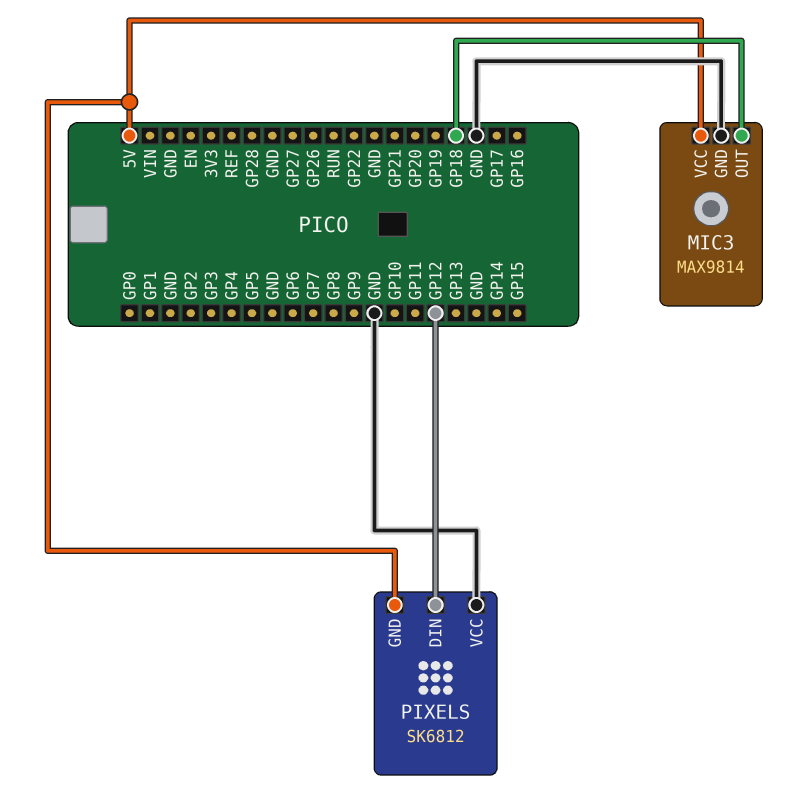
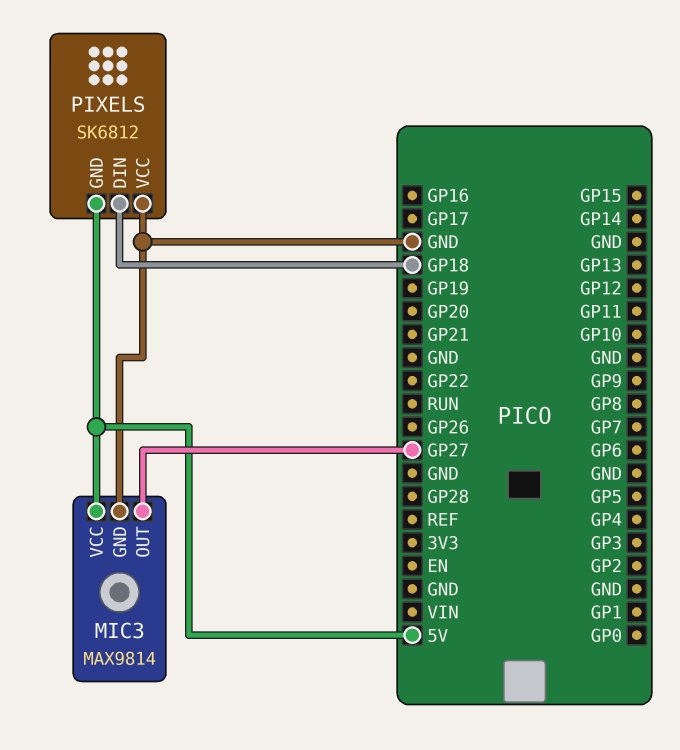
MIC3 pin OUT: GP18 -> GP27
PIXELS pin DIN: GP12 -> GP18

